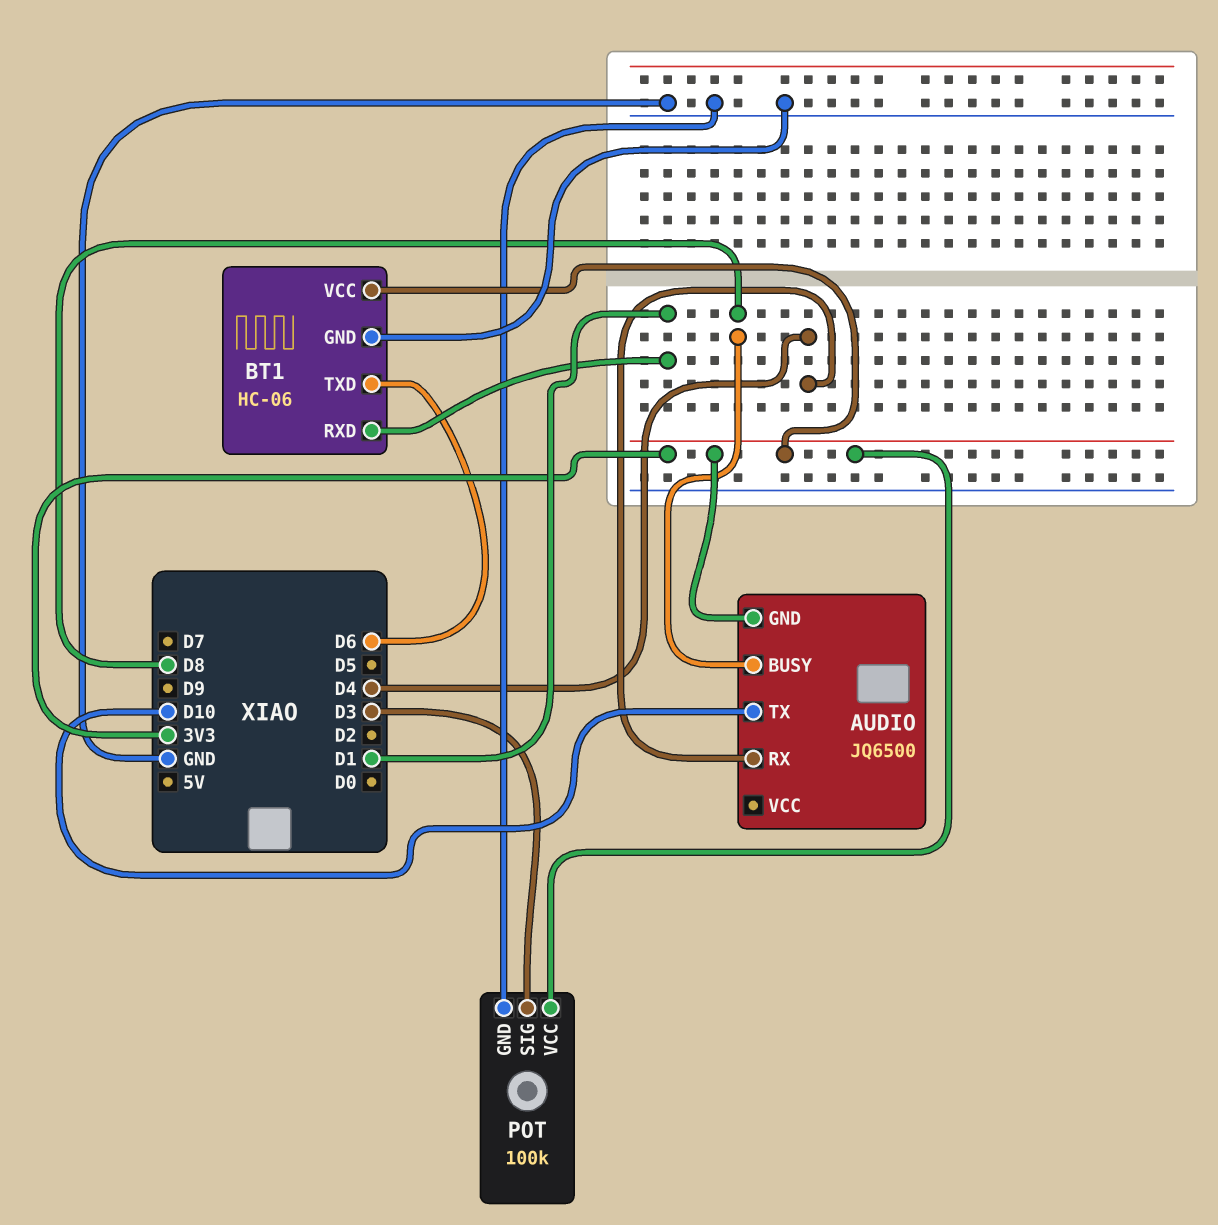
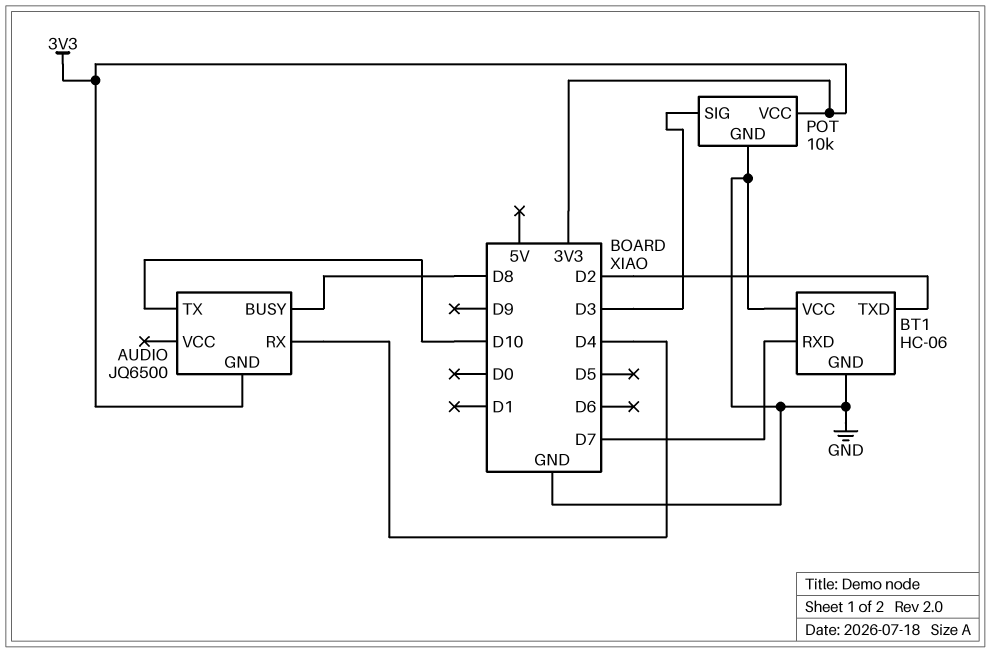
BT1 pin RXD: D1 -> D7
BT1 pin TXD: D6 -> D2
BT1 pin VCC: 3V3 -> GND
POT: 100k -> 10k

